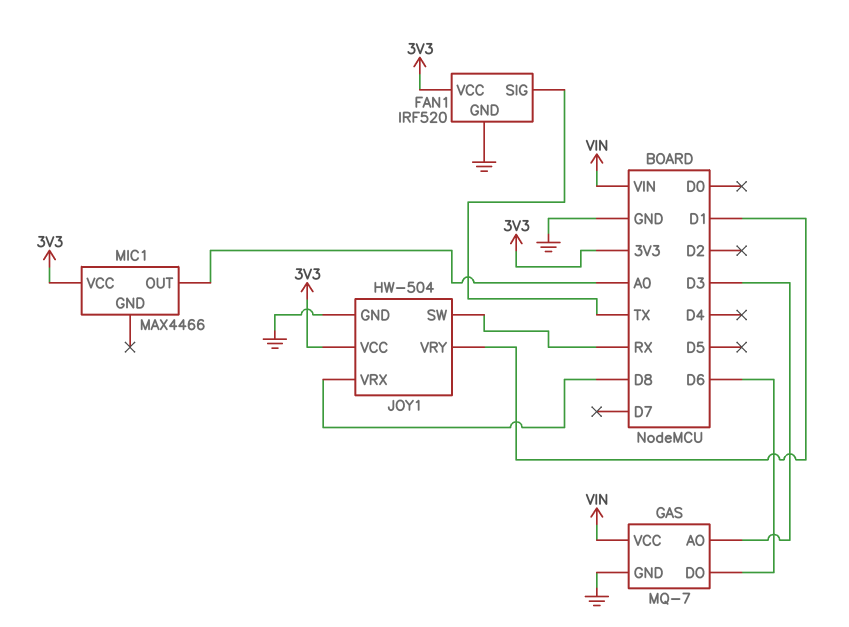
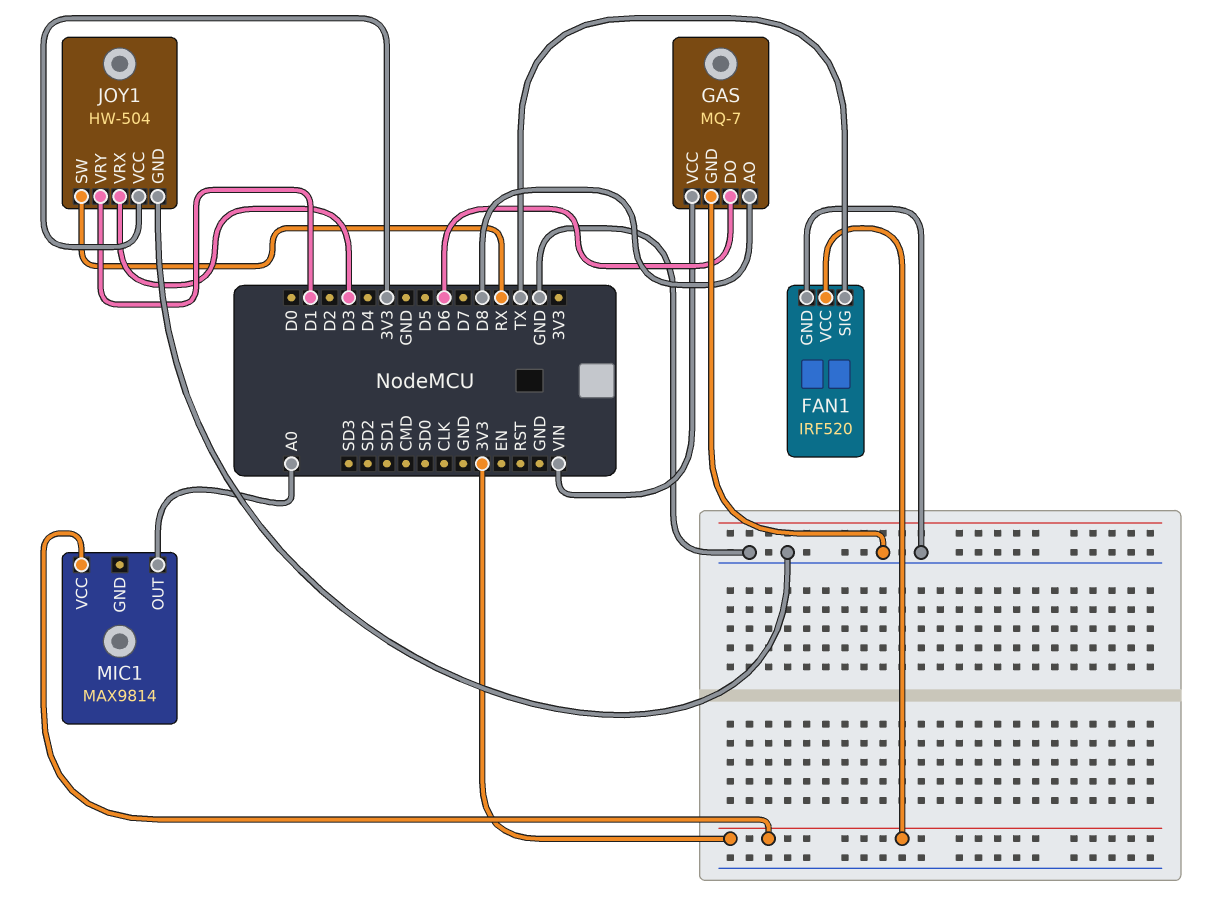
GAS pin AO: D3 -> D8
JOY1 pin VRX: D8 -> D3
MIC1: MAX4466 -> MAX9814

